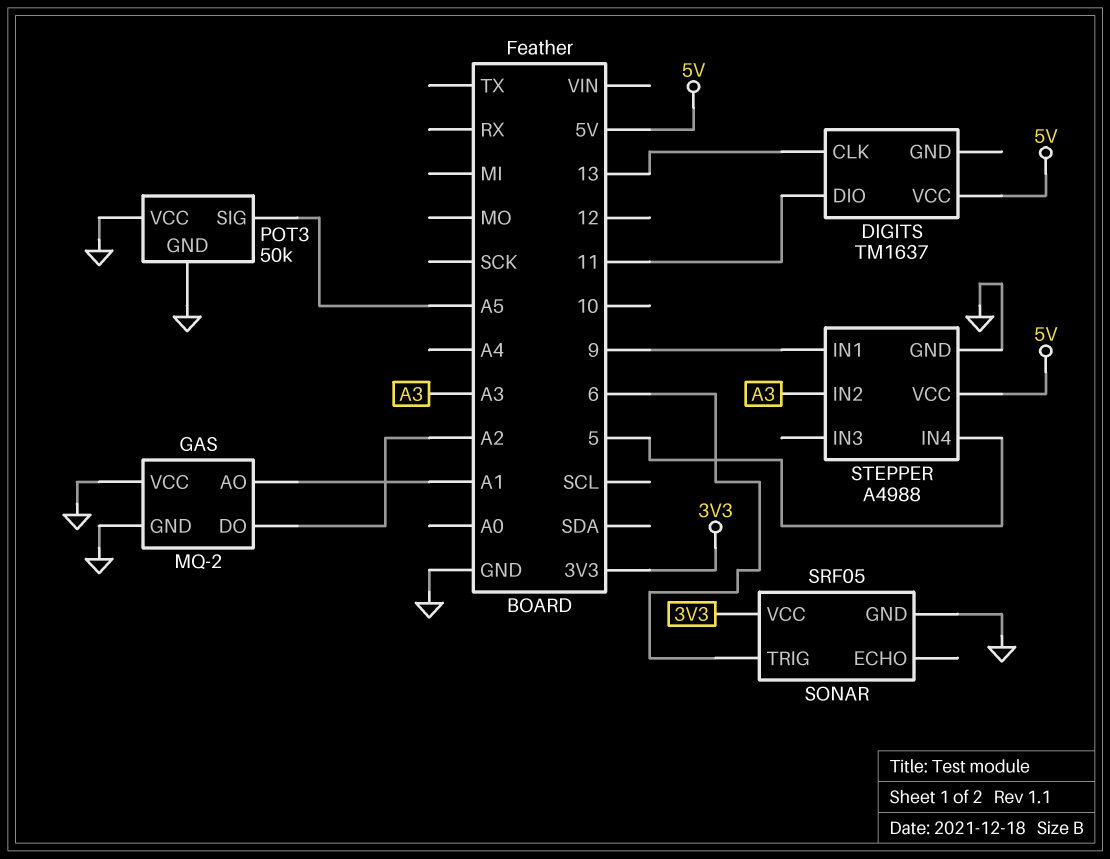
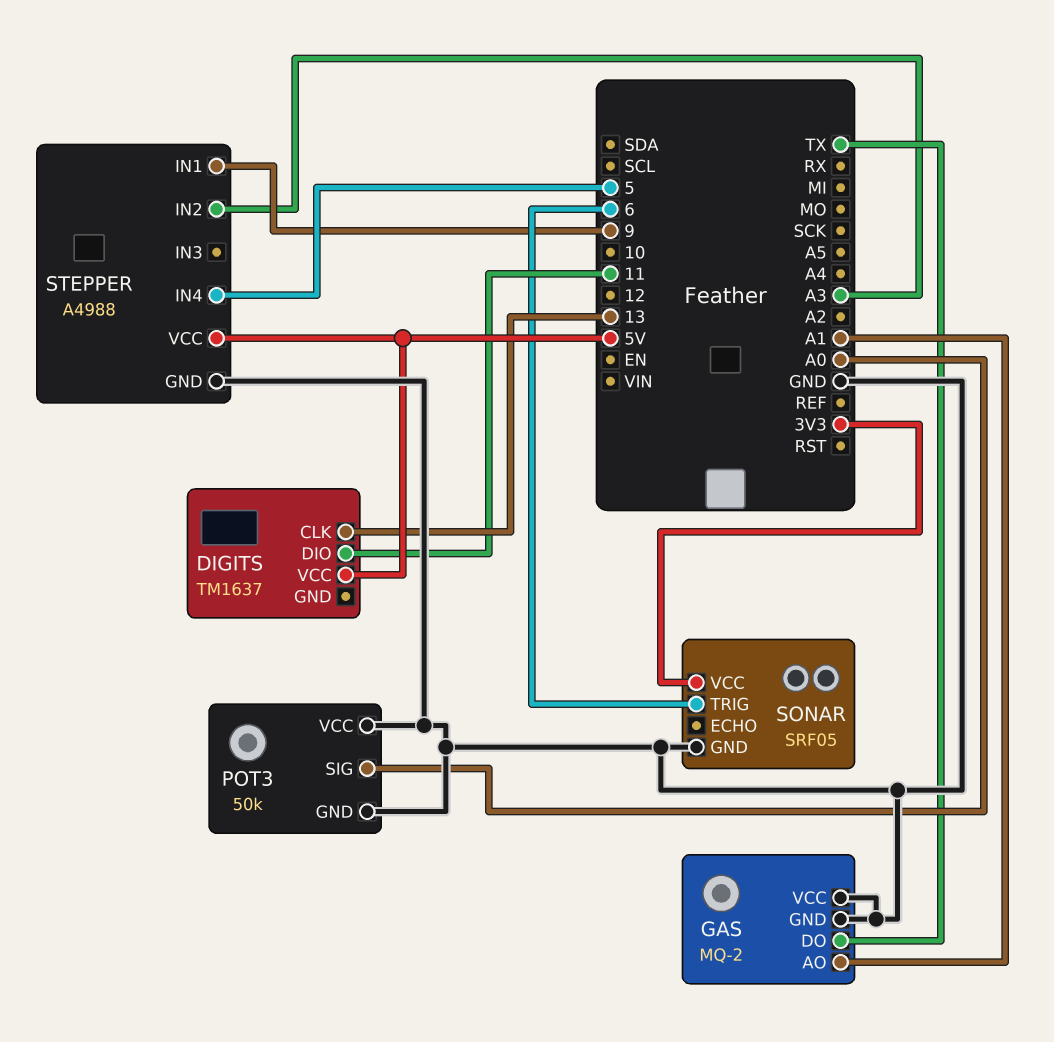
GAS pin DO: A2 -> TX
POT3 pin SIG: A5 -> A0

